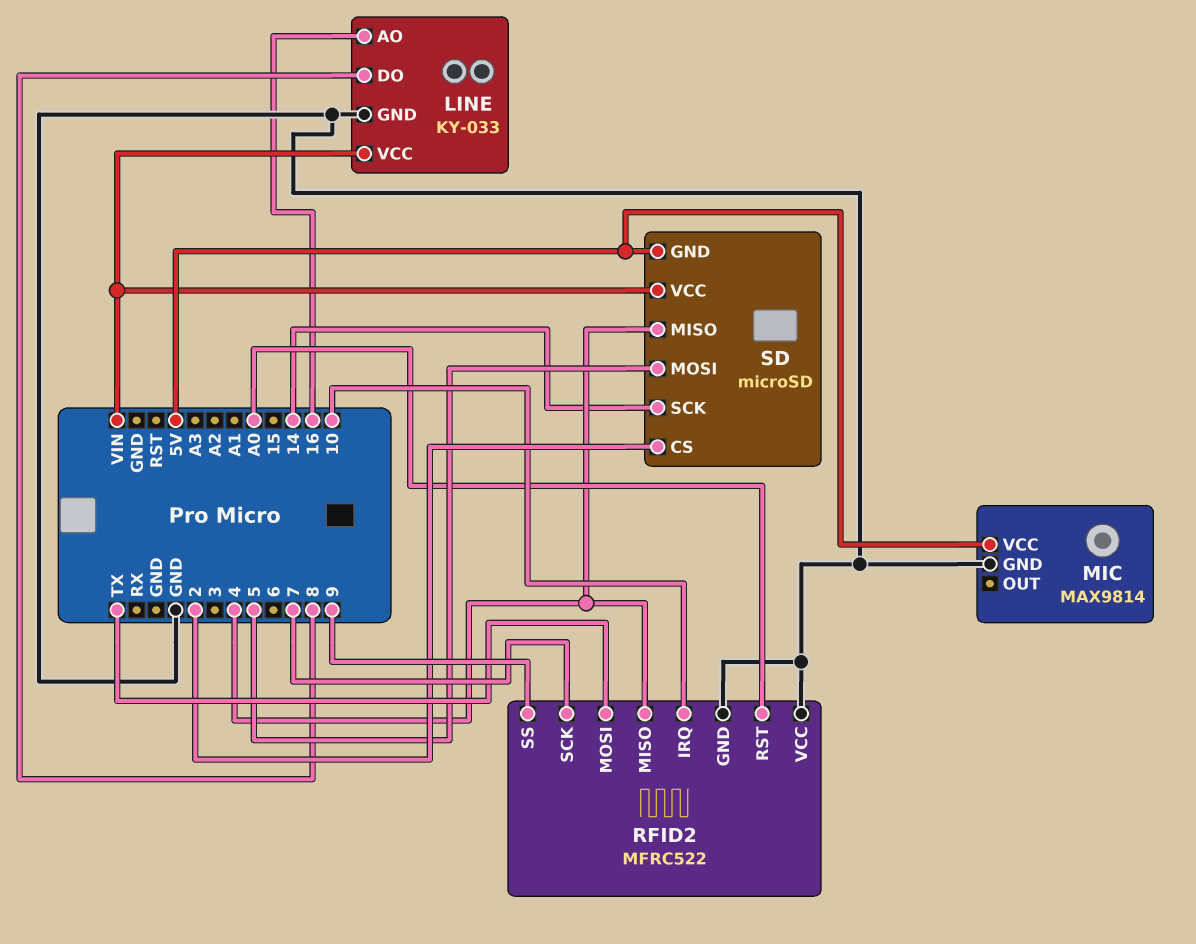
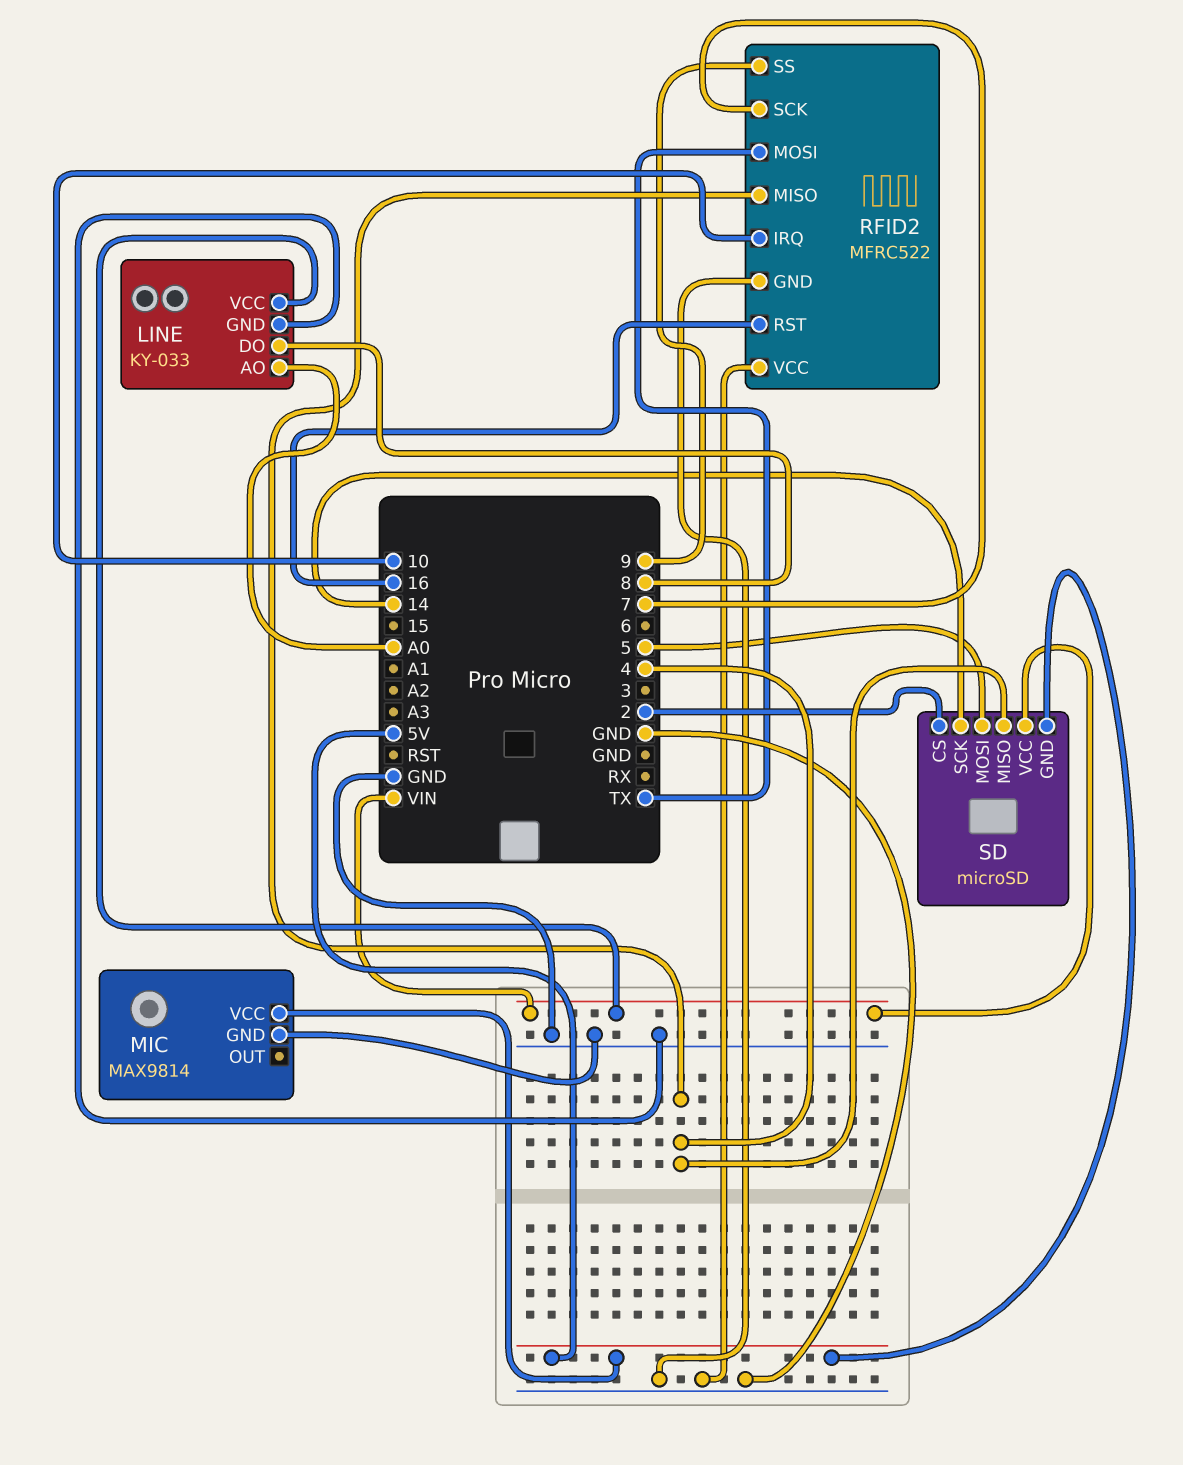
LINE pin AO: 16 -> A0
RFID2 pin RST: A0 -> 16

